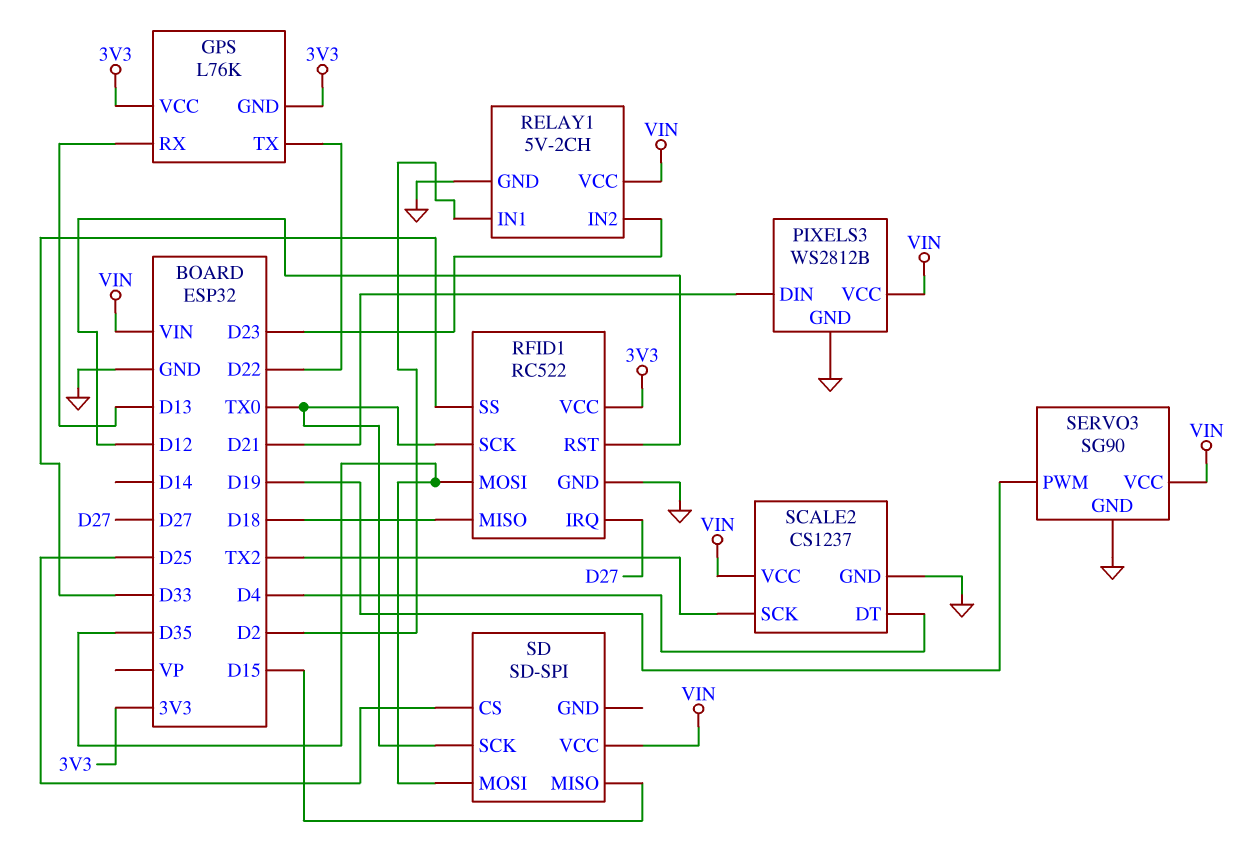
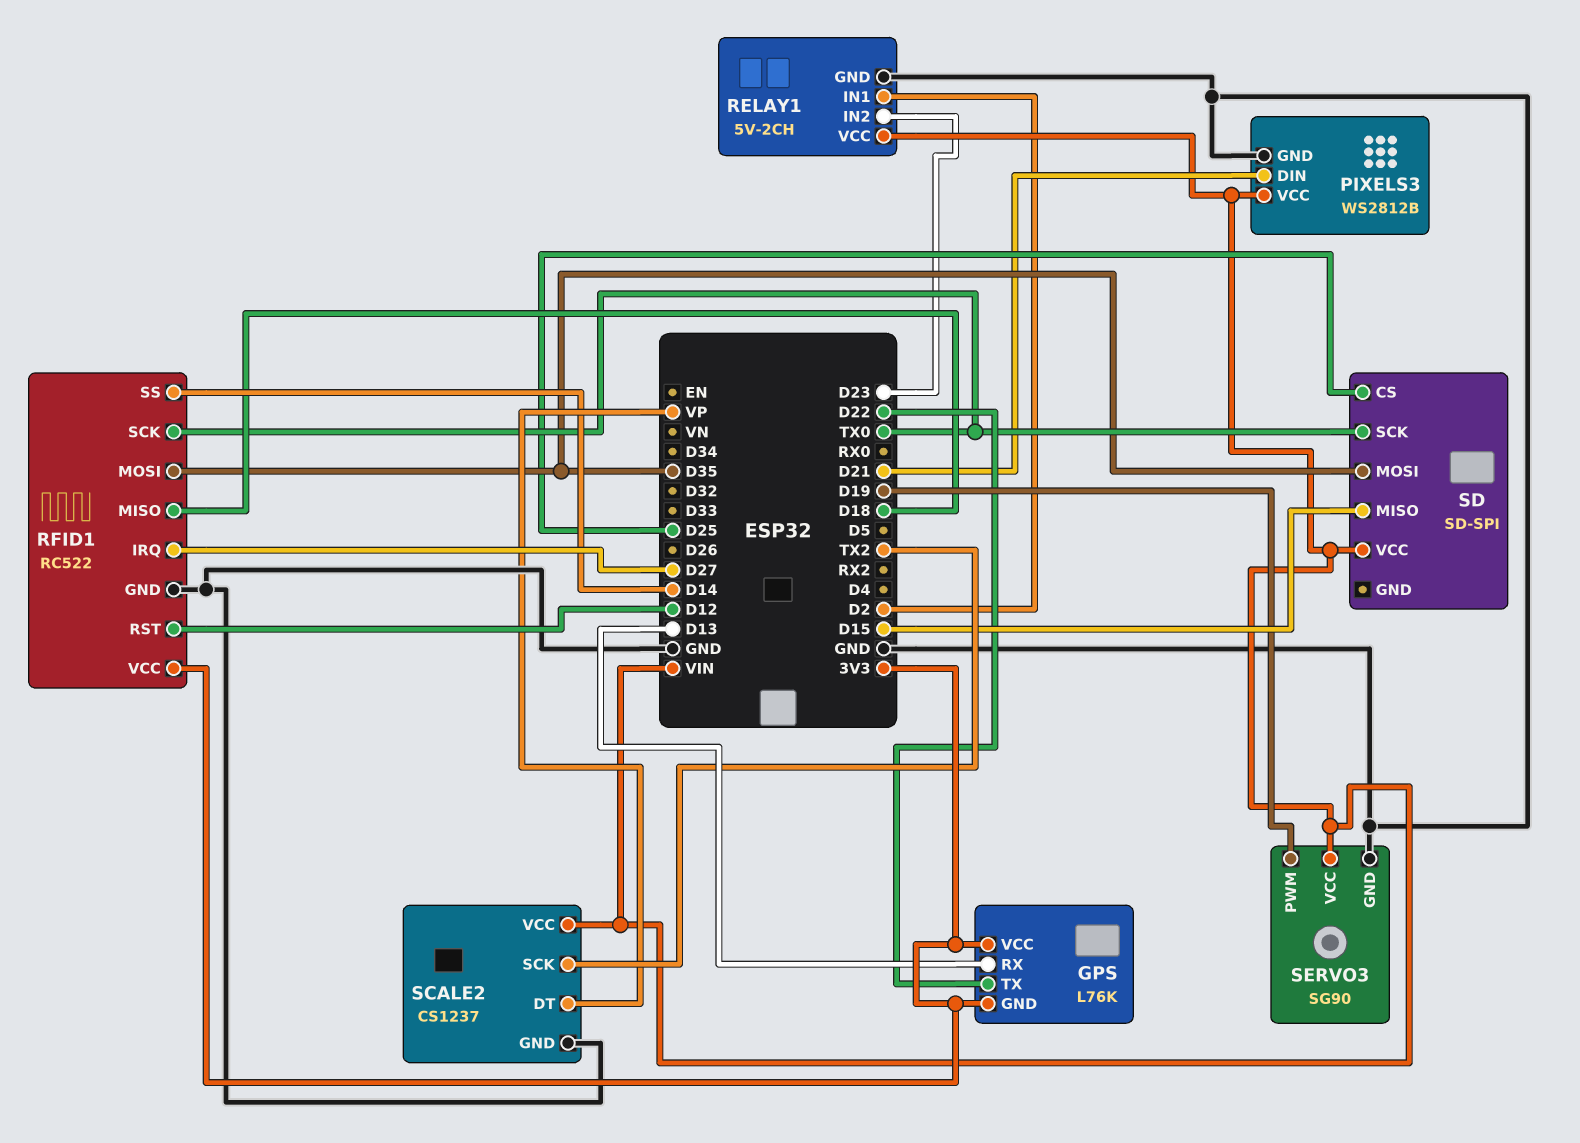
RFID1 pin SS: D33 -> D14
SCALE2 pin DT: D4 -> VP

